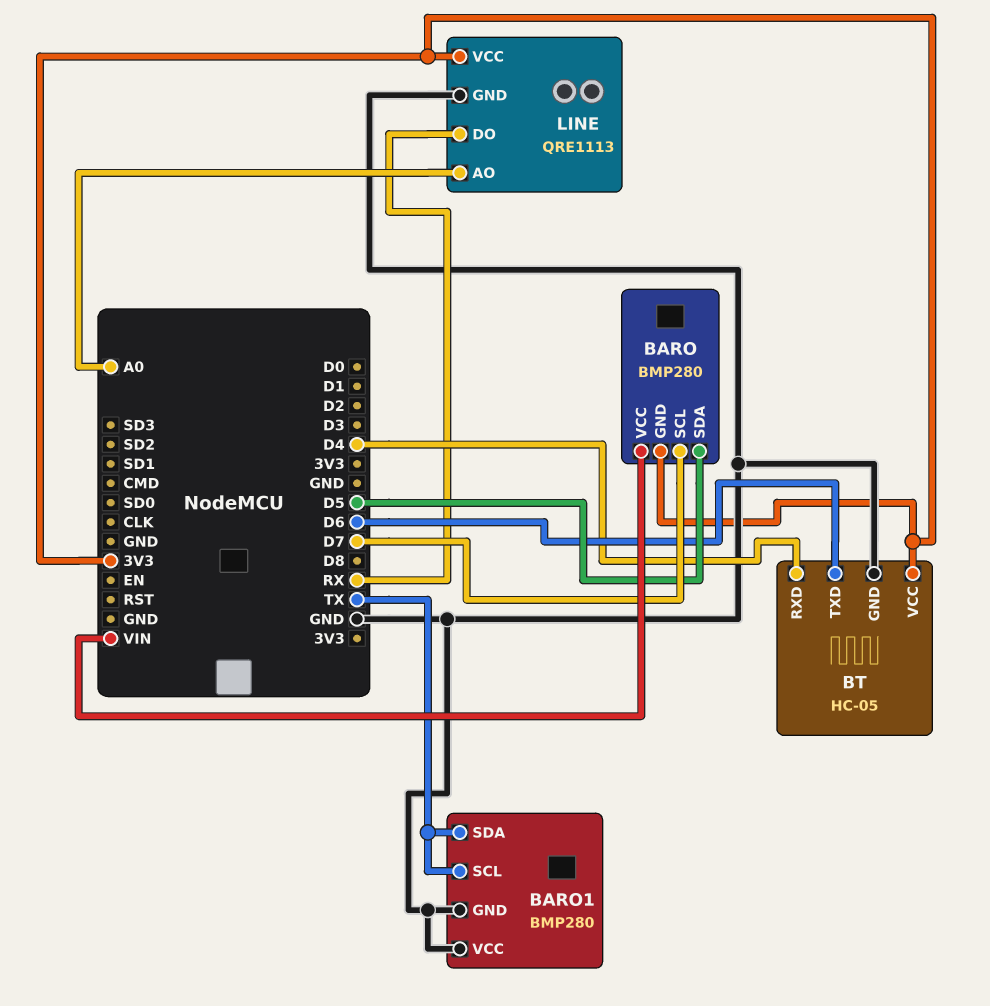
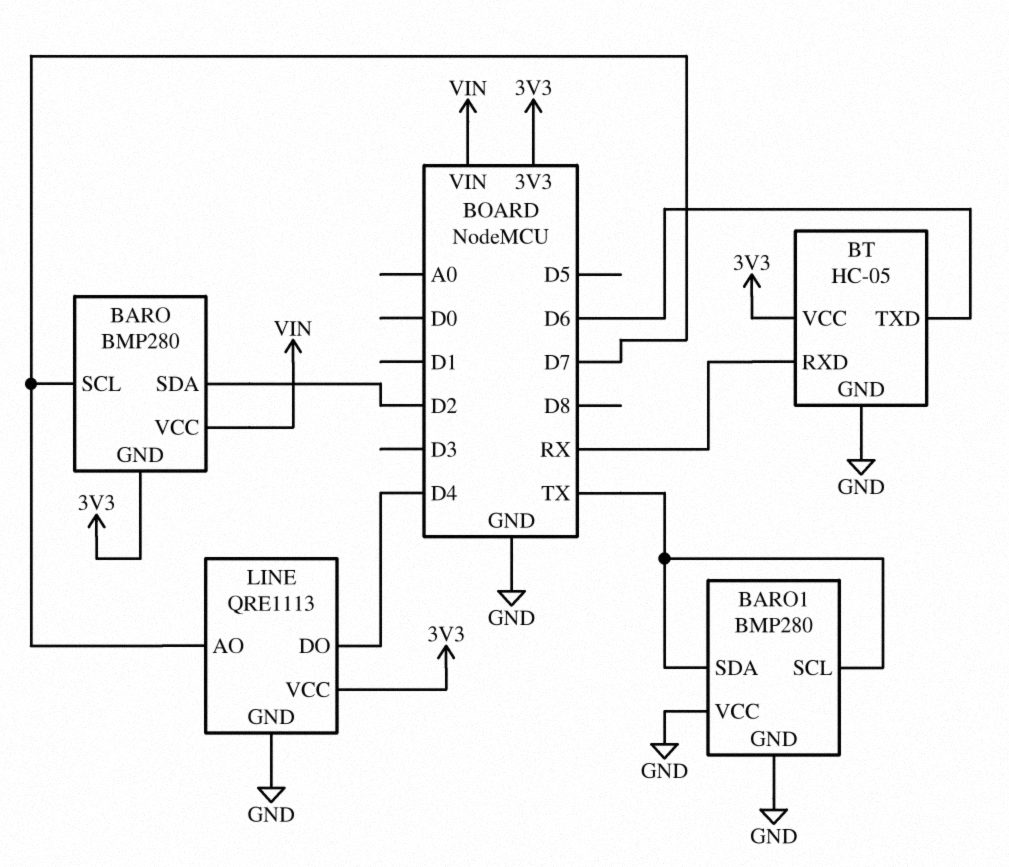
BARO pin SDA: D5 -> D2
BT pin RXD: D4 -> RX
LINE pin AO: A0 -> D7
LINE pin DO: RX -> D4

